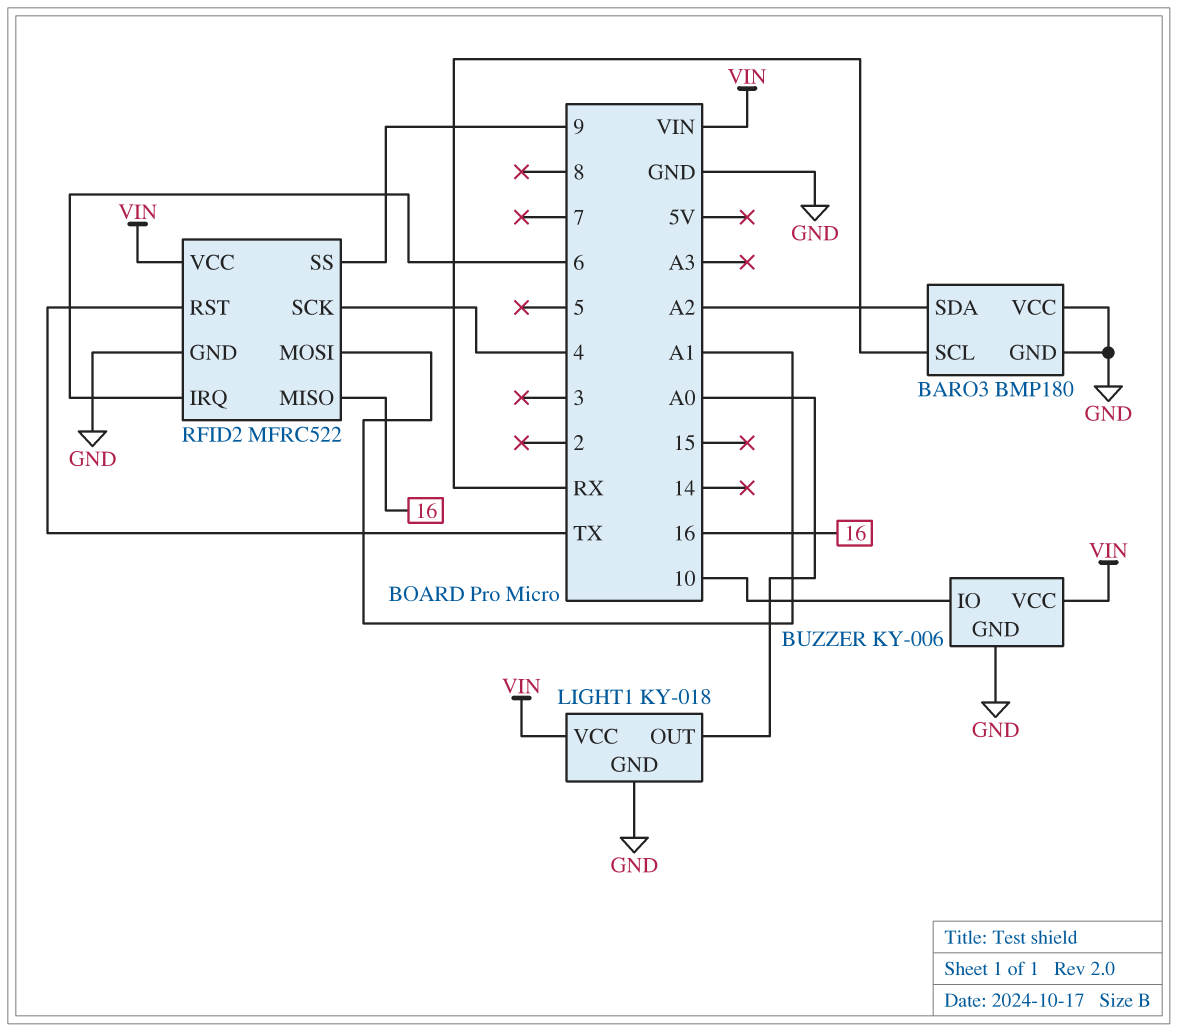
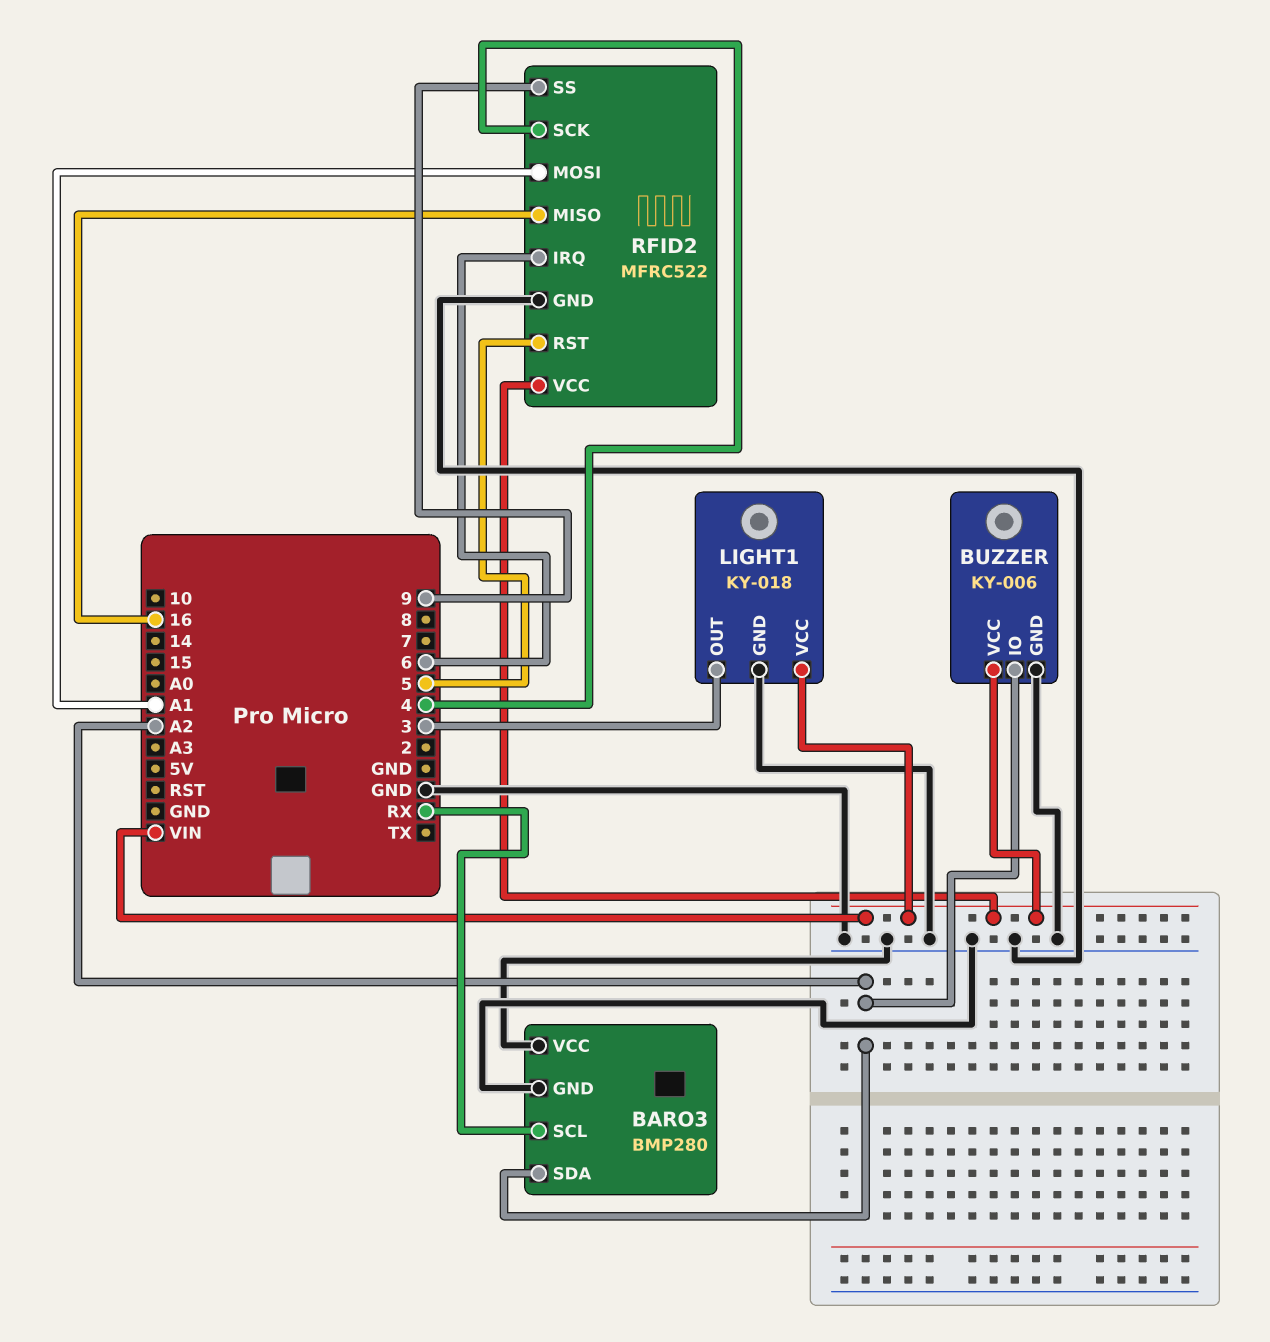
BARO3: BMP180 -> BMP280
BUZZER pin IO: 10 -> A2
LIGHT1 pin OUT: A0 -> 3
RFID2 pin RST: TX -> 5

